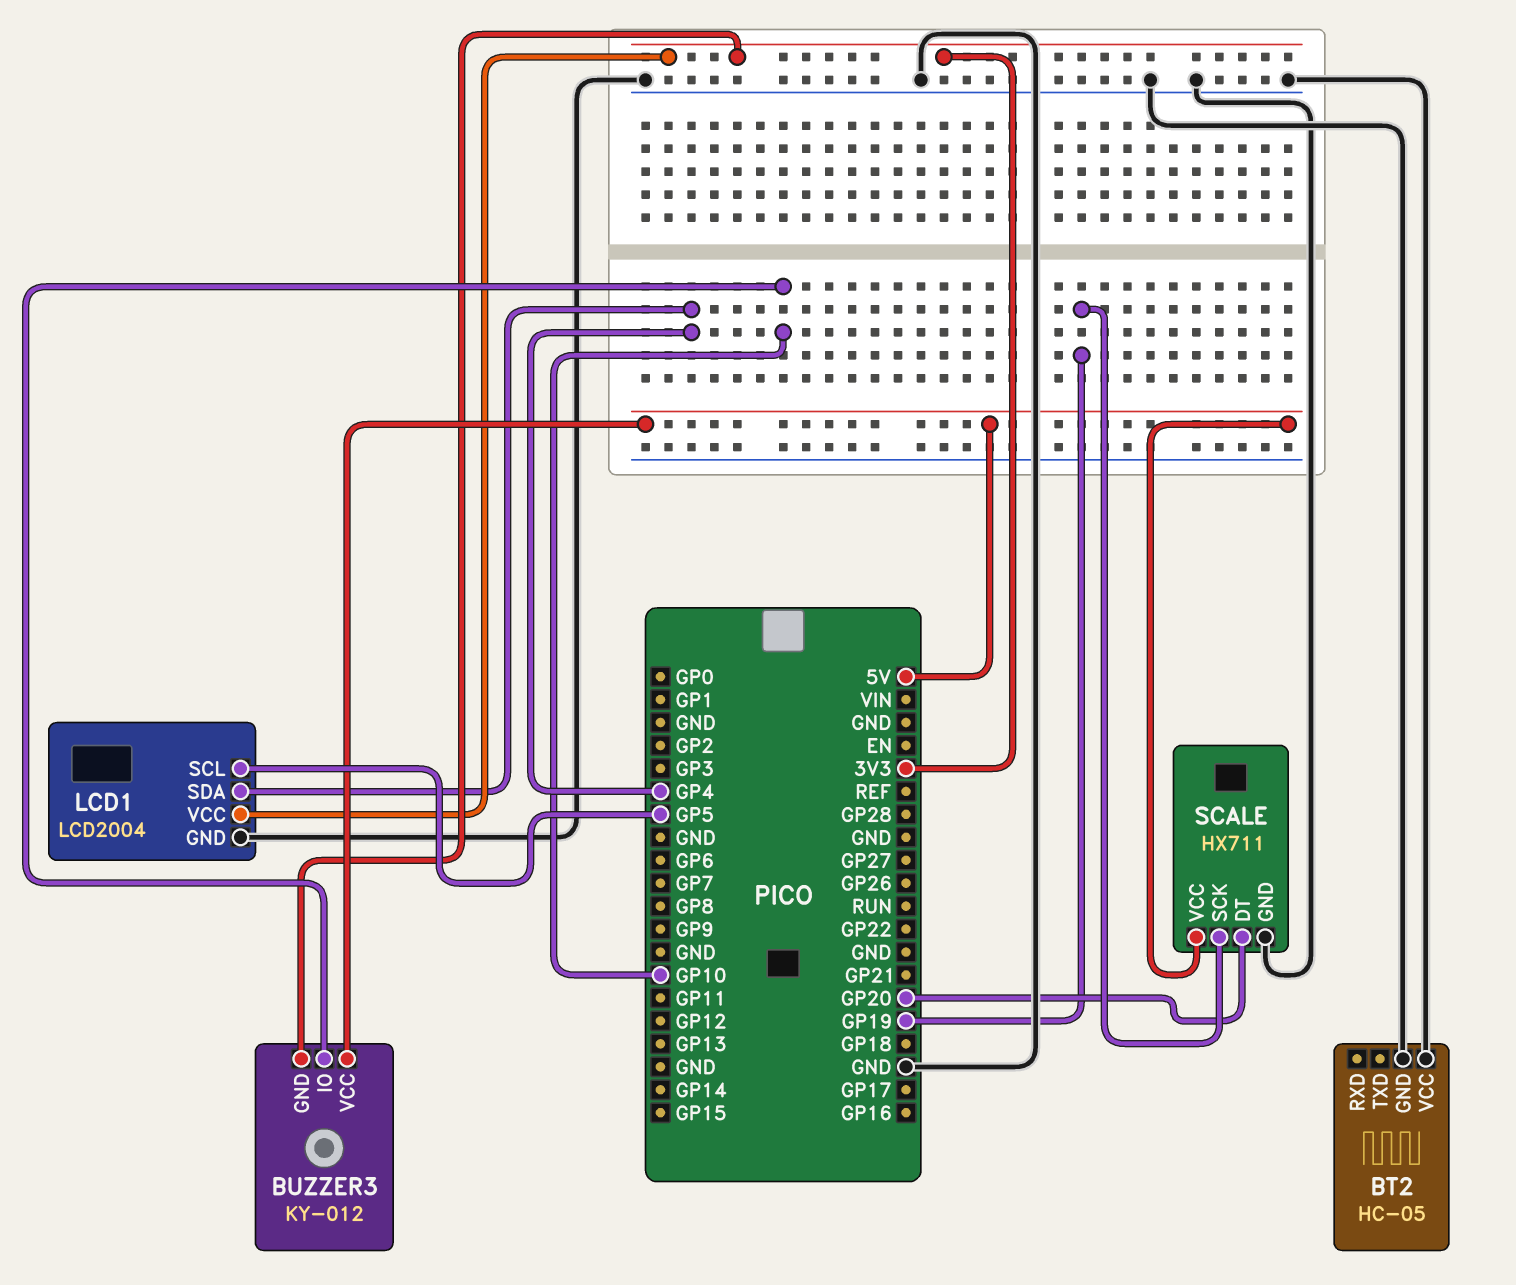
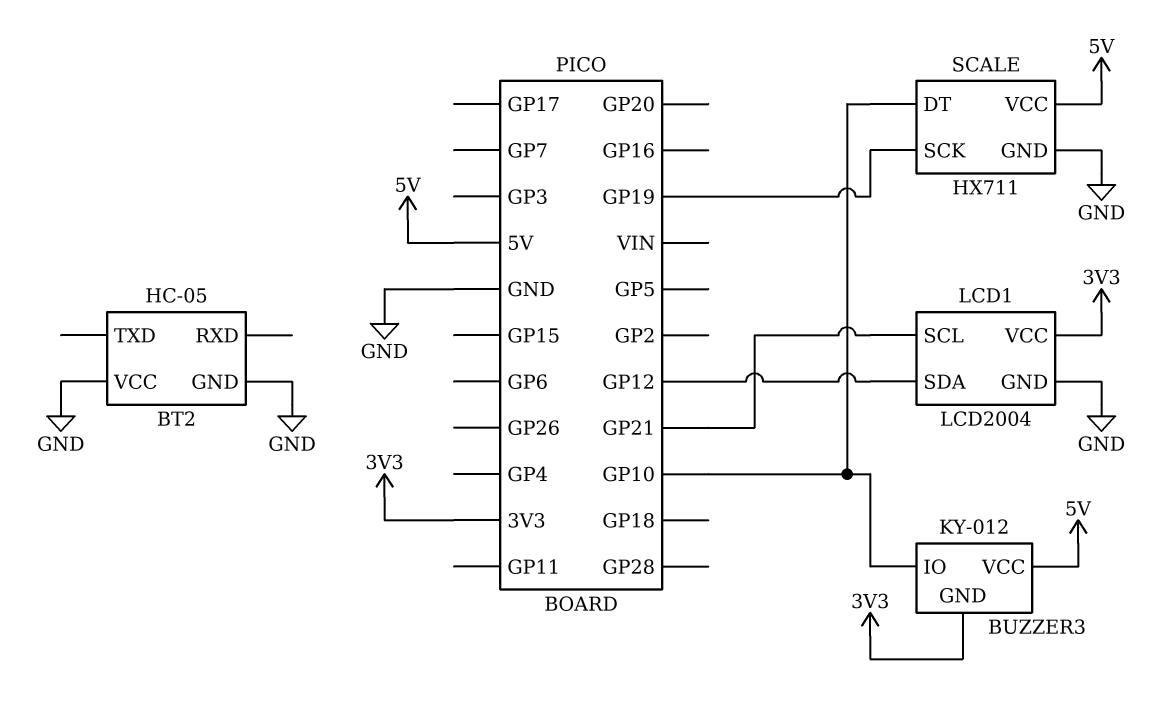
LCD1 pin SCL: GP5 -> GP21
LCD1 pin SDA: GP4 -> GP12
SCALE pin DT: GP20 -> GP10

